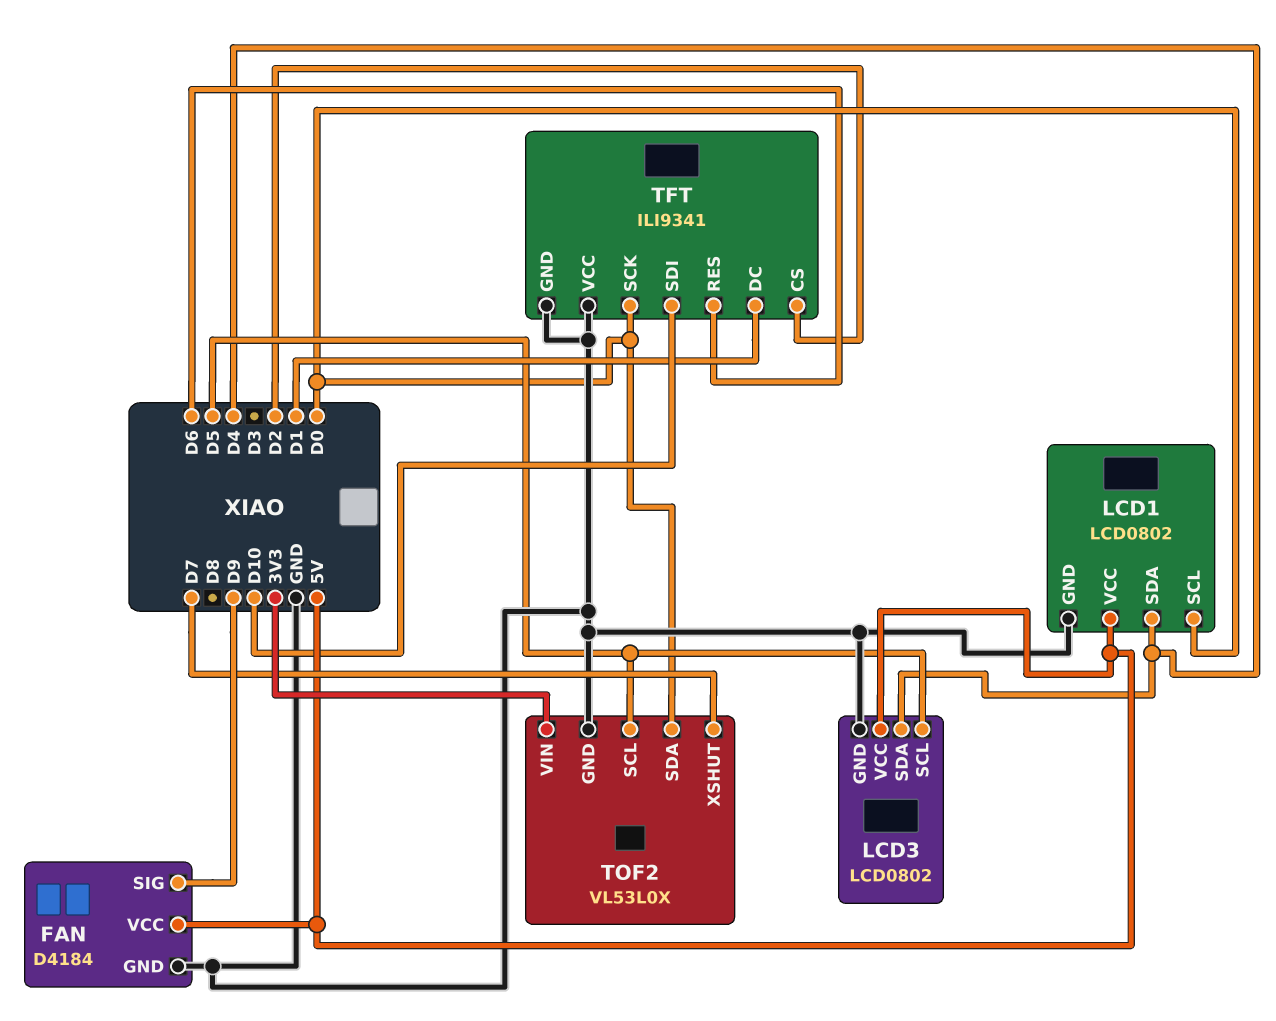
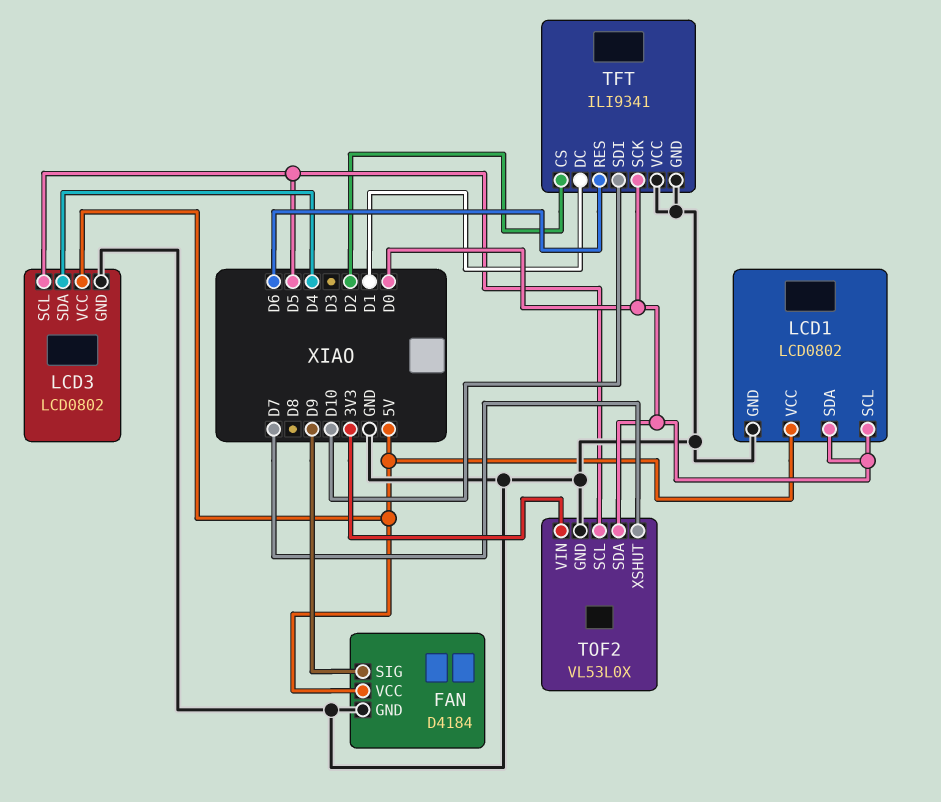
LCD1 pin SDA: D4 -> D0

